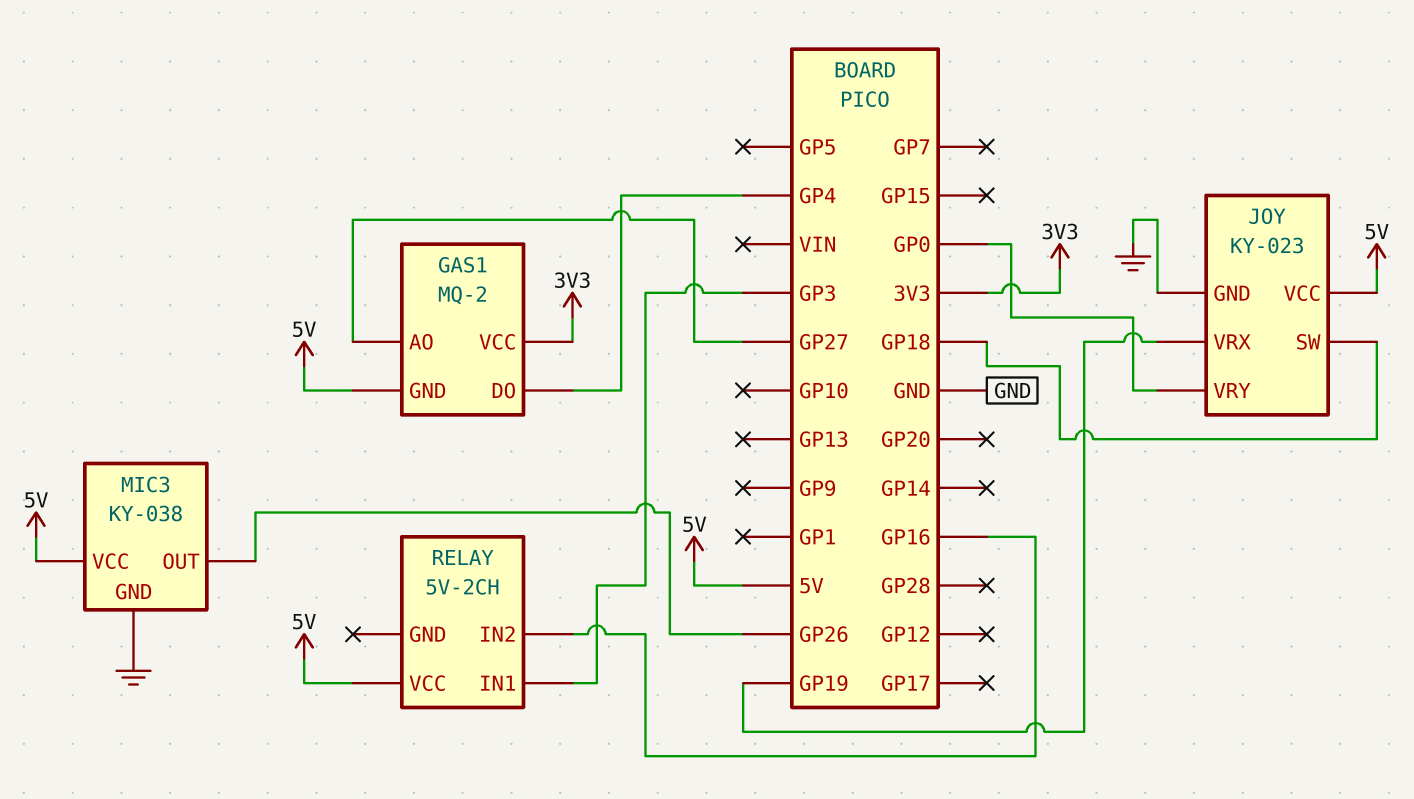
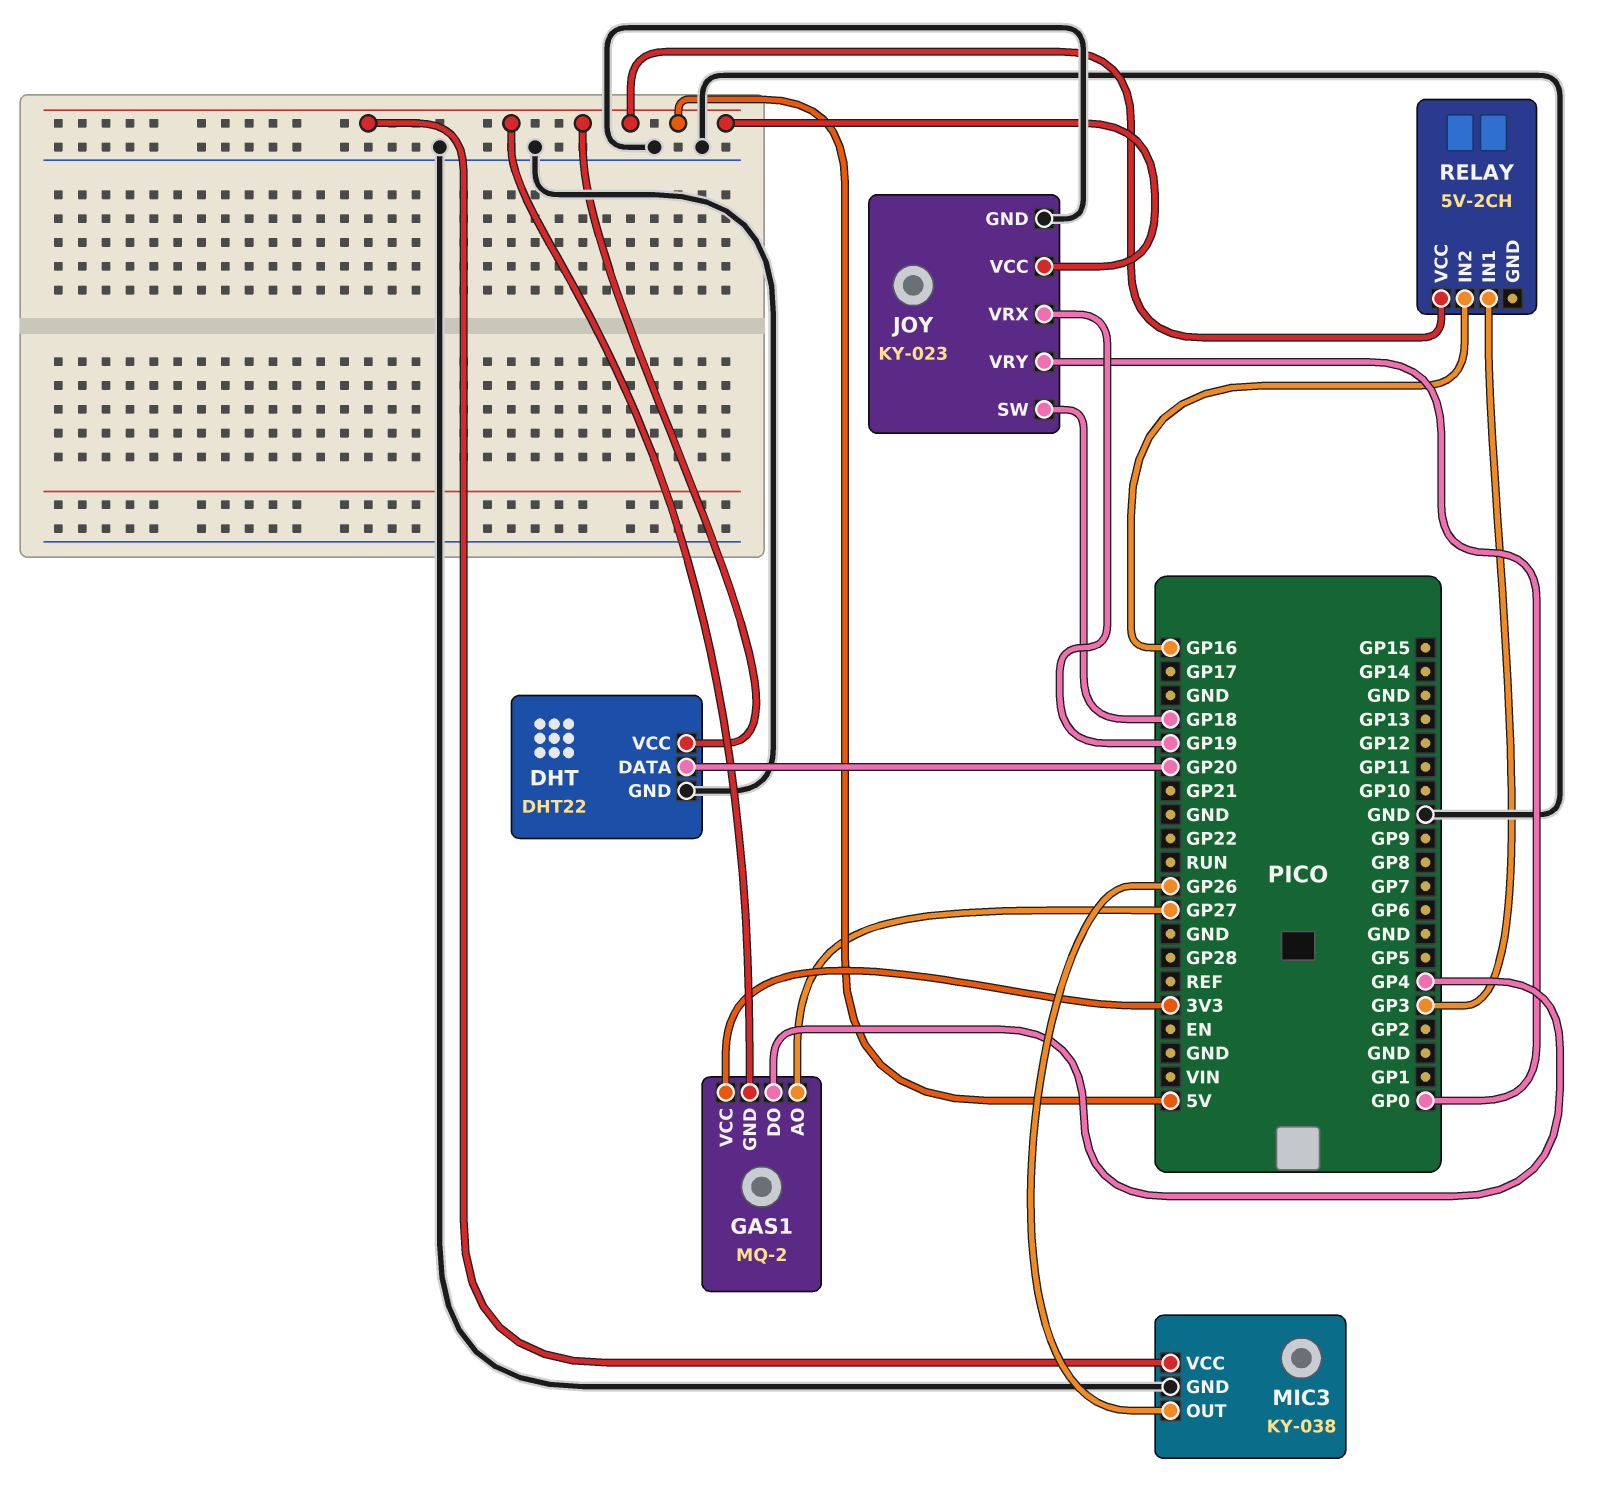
DHT: none -> DHT22
DHT pin DATA: none -> GP20
DHT pin GND: none -> GND
DHT pin VCC: none -> 5V

